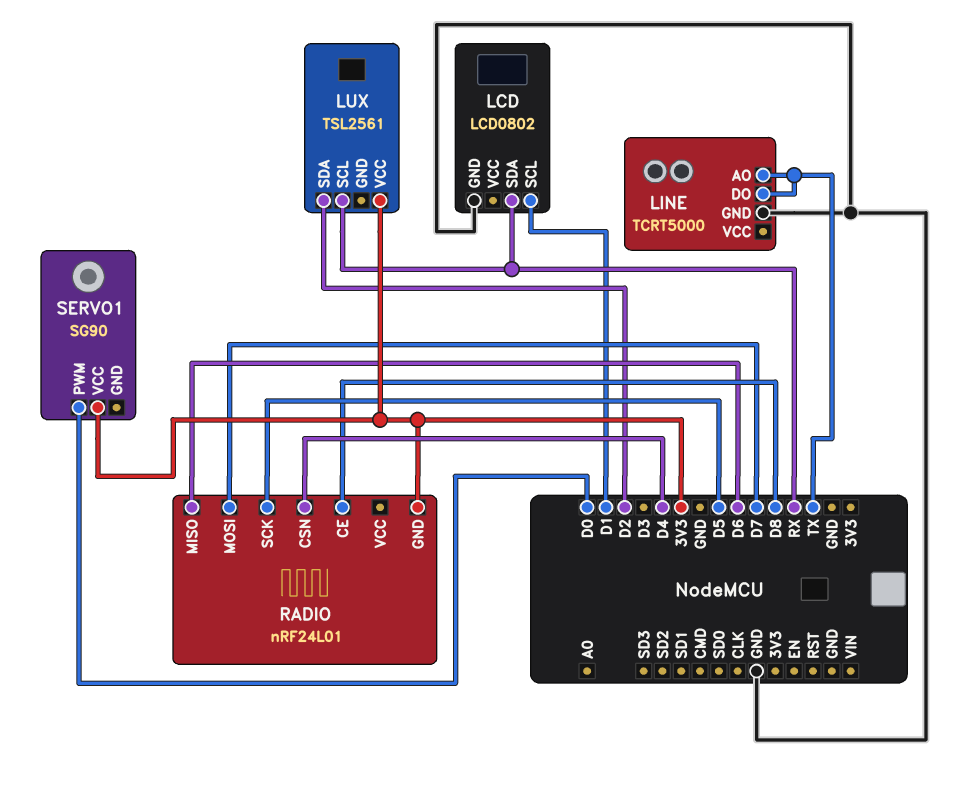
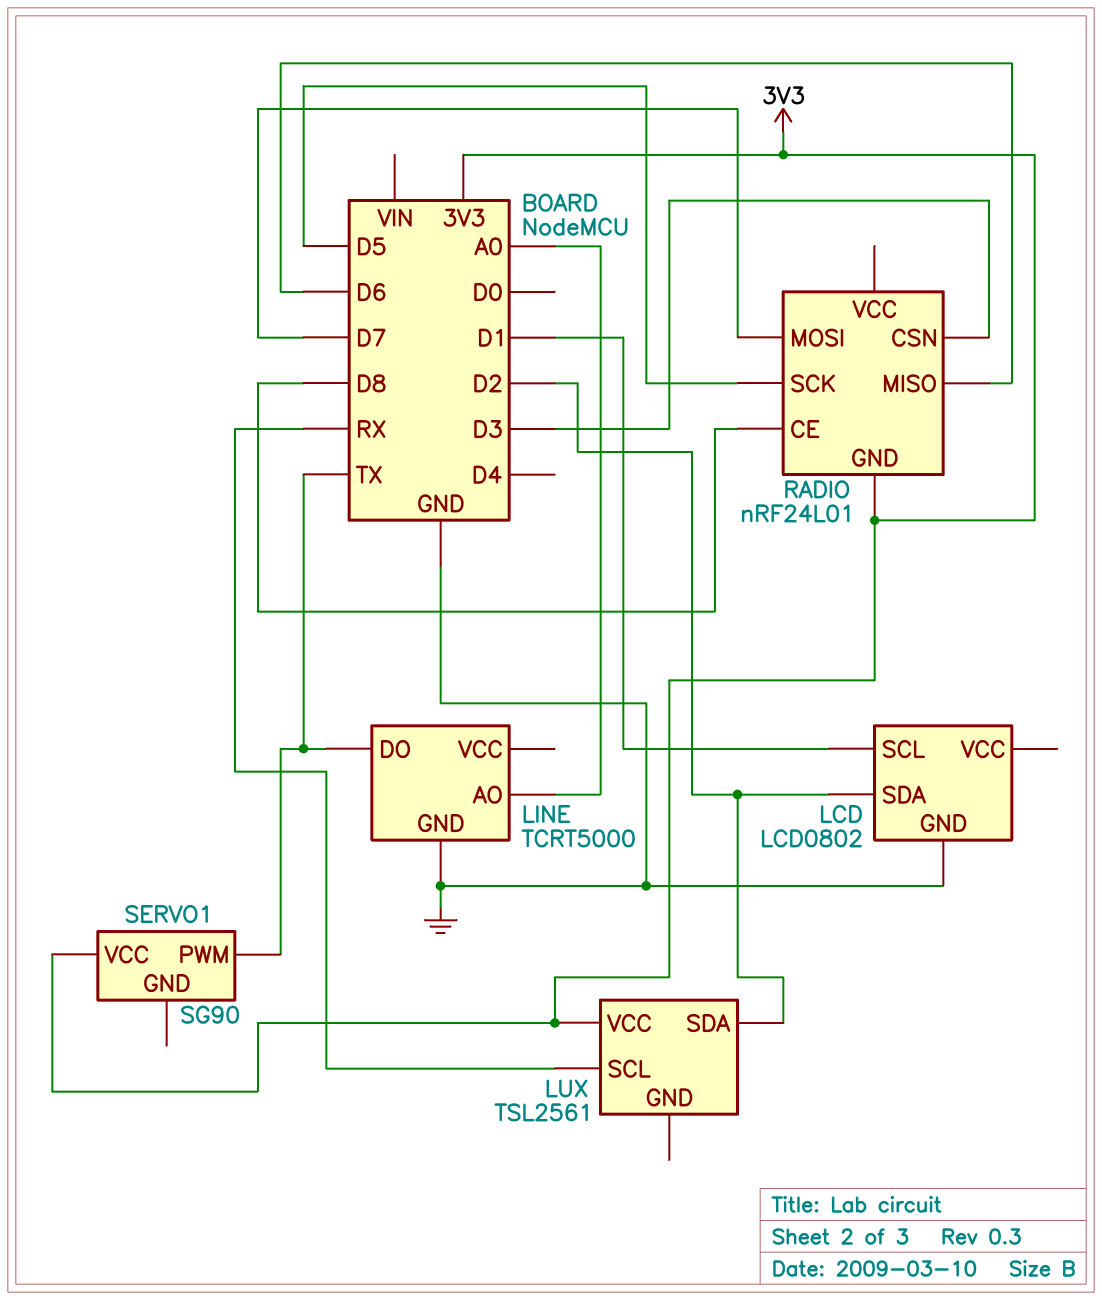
LCD pin SDA: RX -> D2
LINE pin AO: TX -> A0
RADIO pin CSN: D4 -> D3
SERVO1 pin PWM: D0 -> TX

